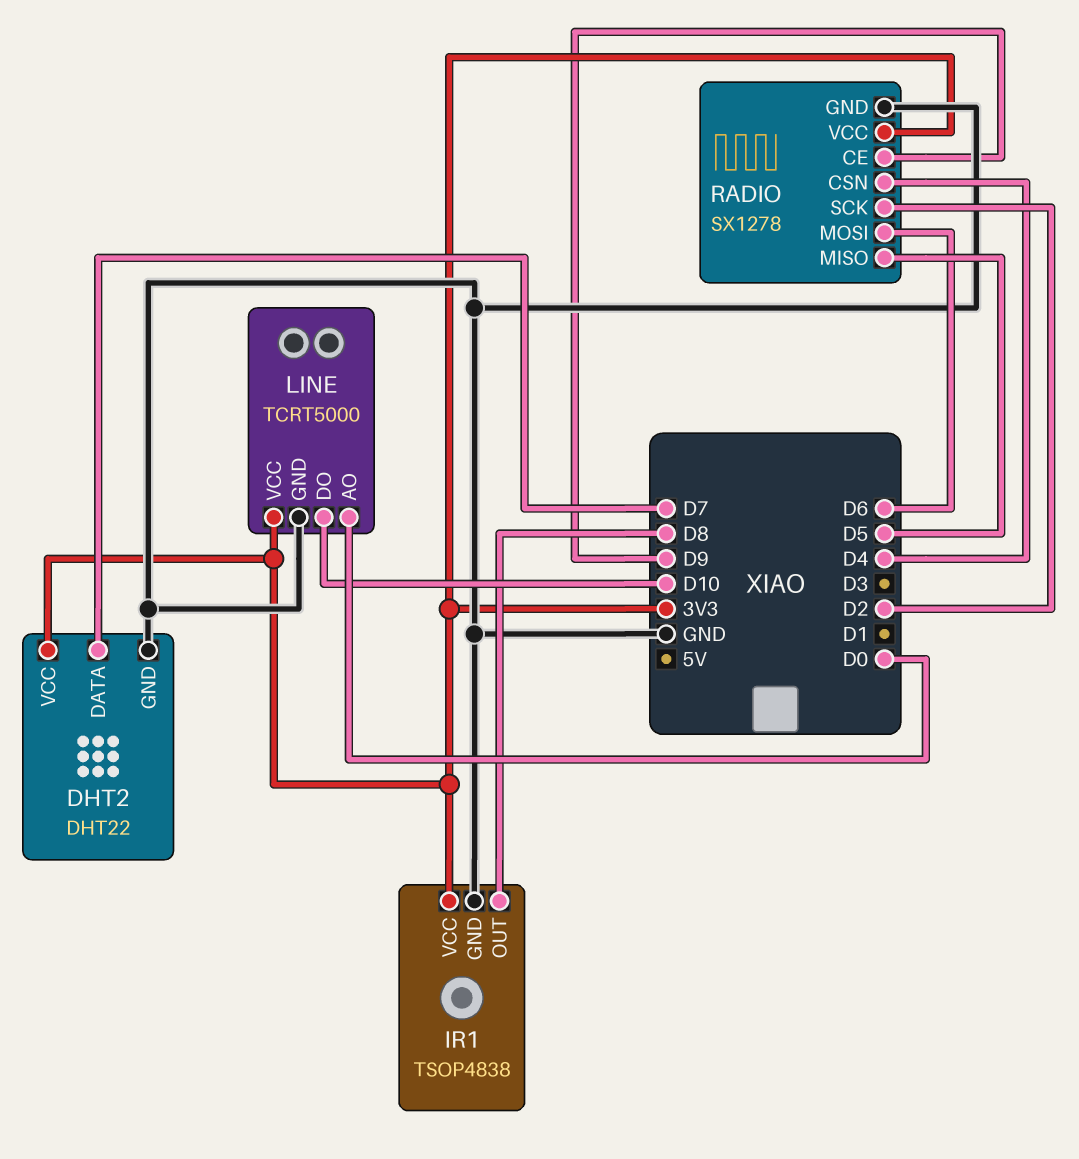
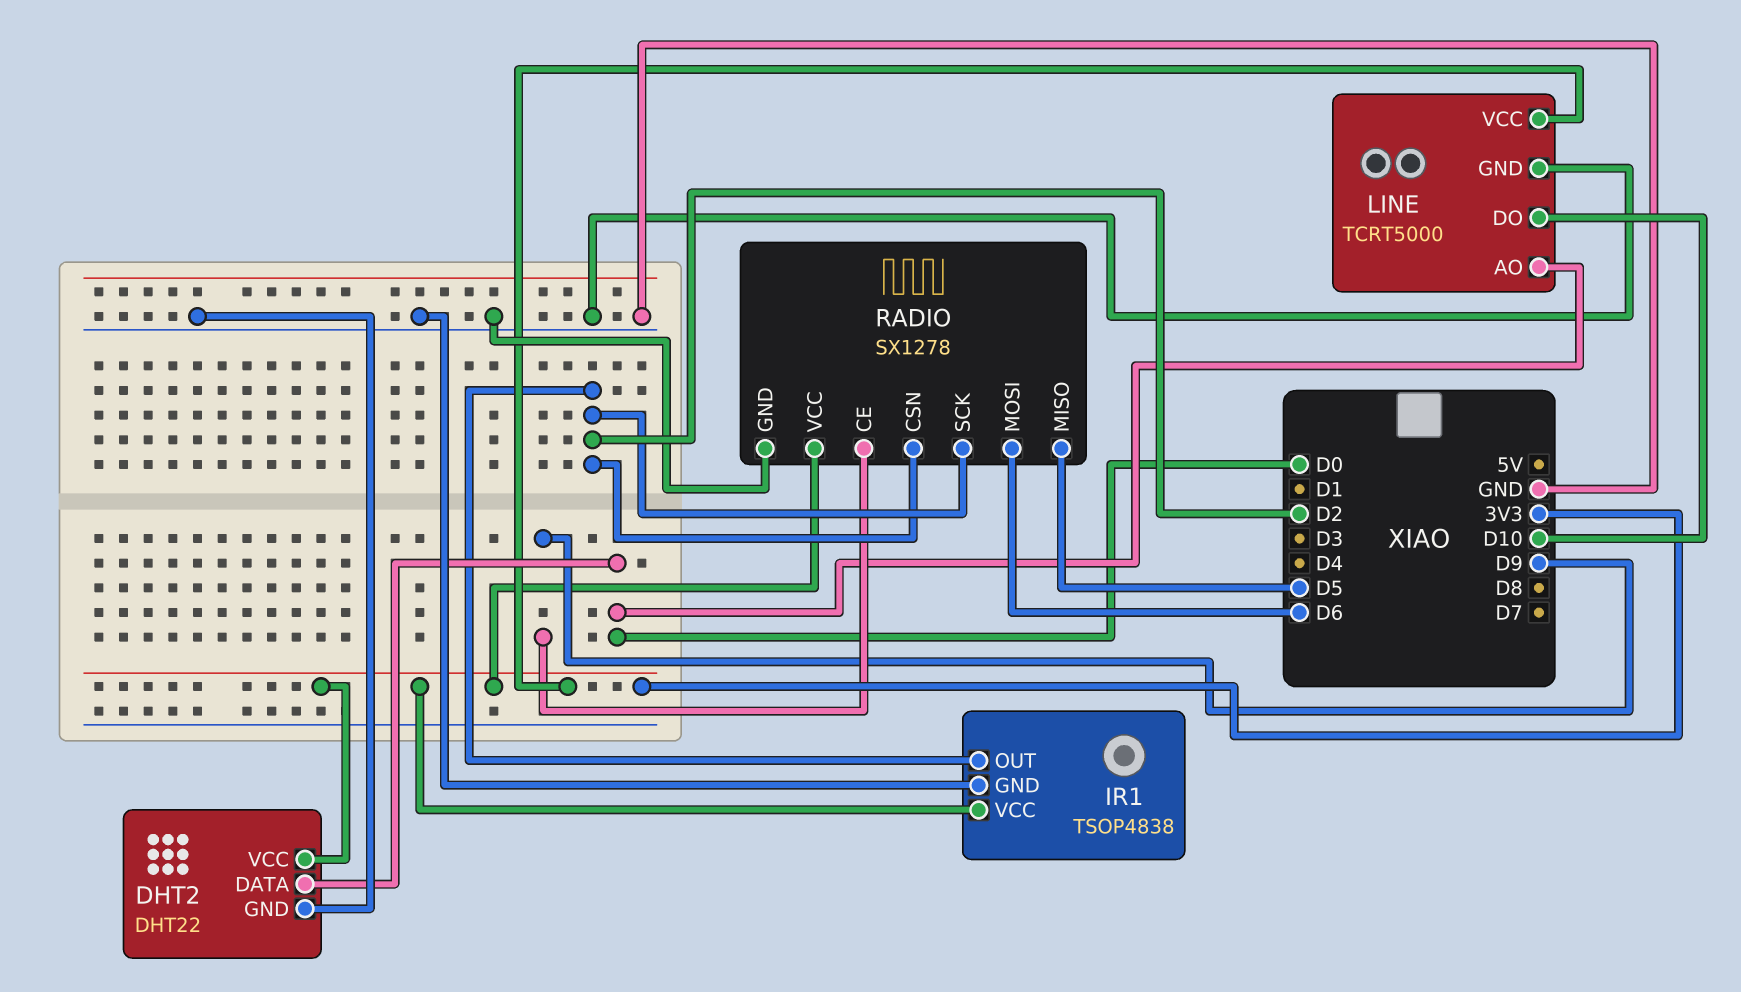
DHT2 pin DATA: D7 -> D0
IR1 pin OUT: D8 -> D2
RADIO pin CSN: D4 -> D2

